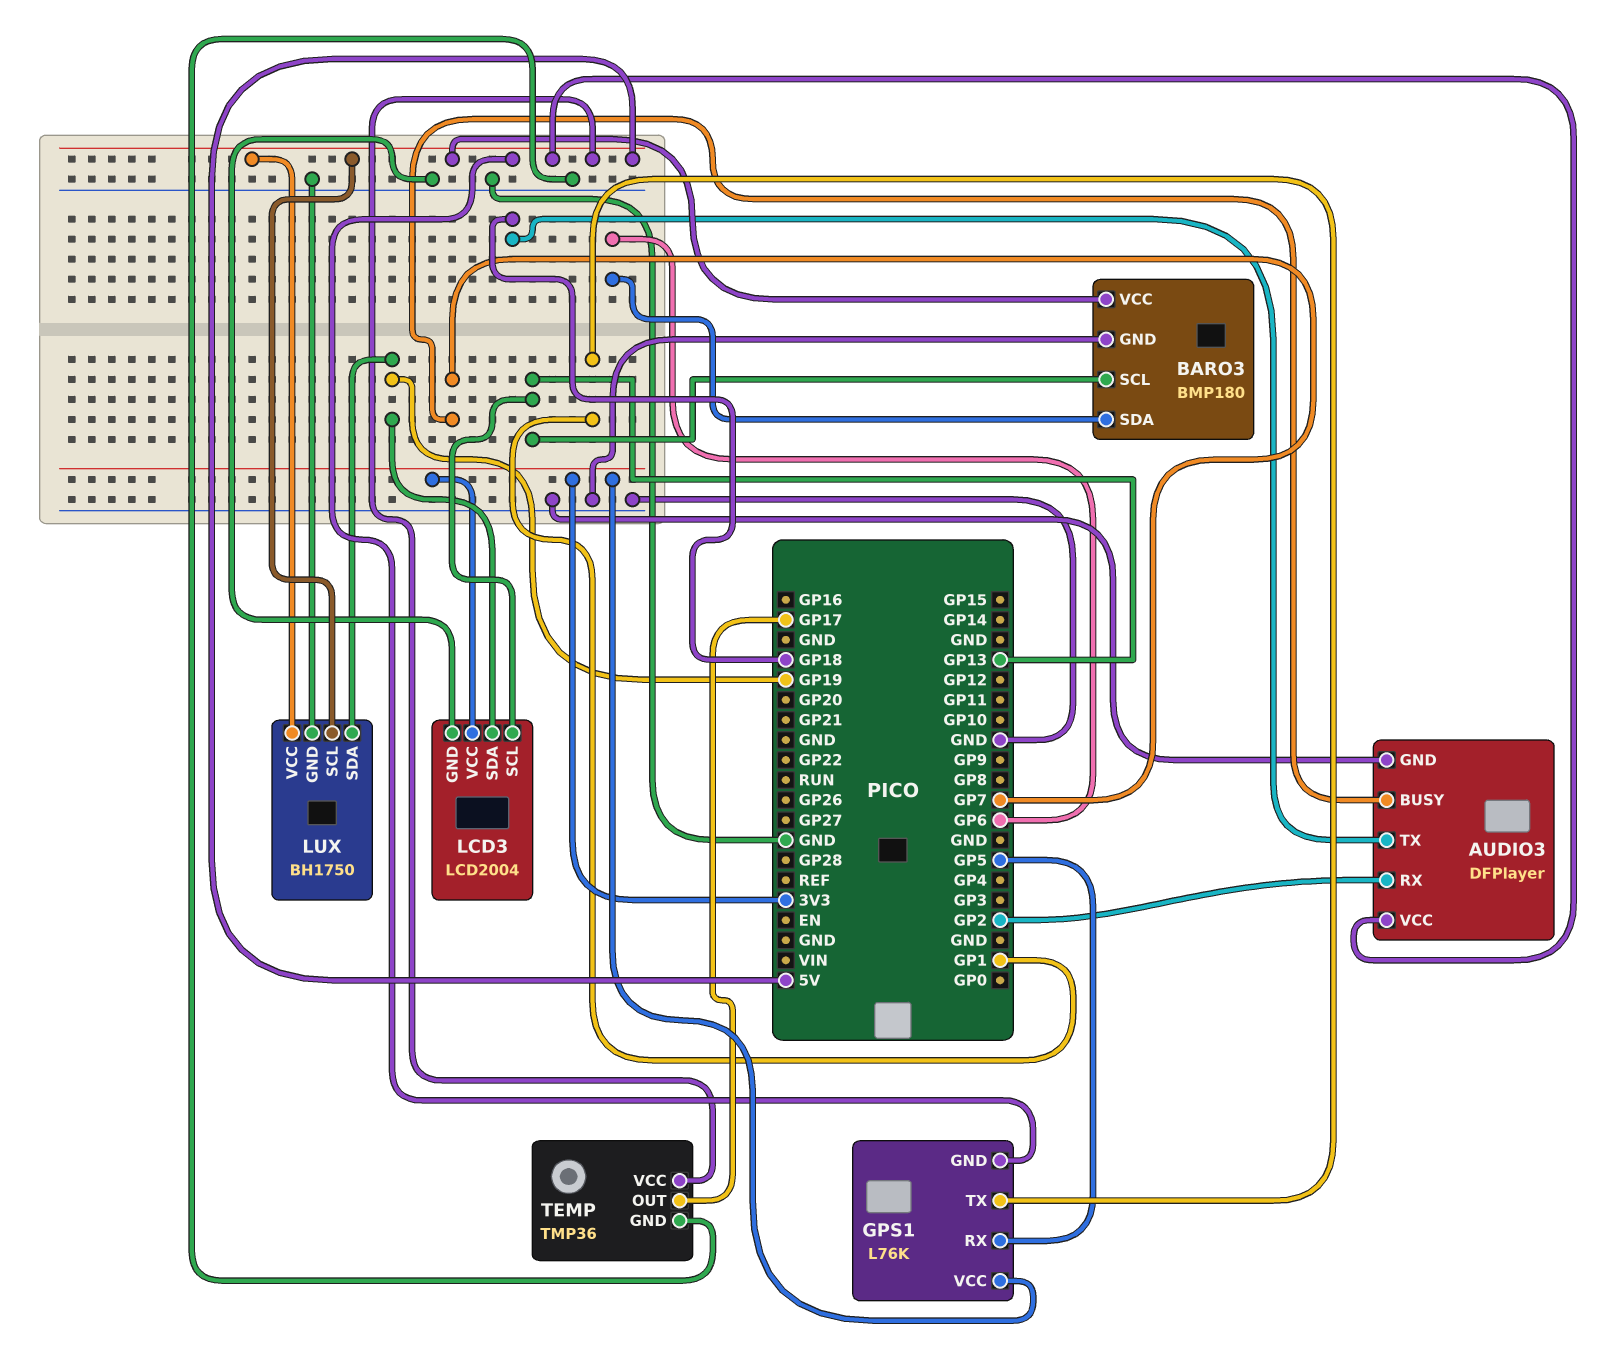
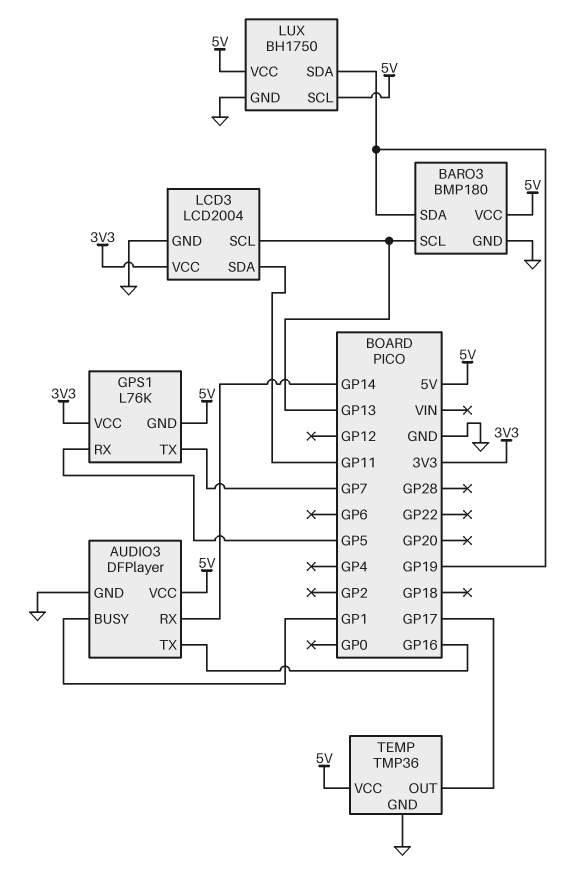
AUDIO3 pin BUSY: GP7 -> GP1
AUDIO3 pin RX: GP2 -> GP14
AUDIO3 pin TX: GP18 -> GP16
BARO3 pin SDA: GP6 -> GP19
GPS1 pin TX: GP1 -> GP7
LCD3 pin SDA: GP19 -> GP11

